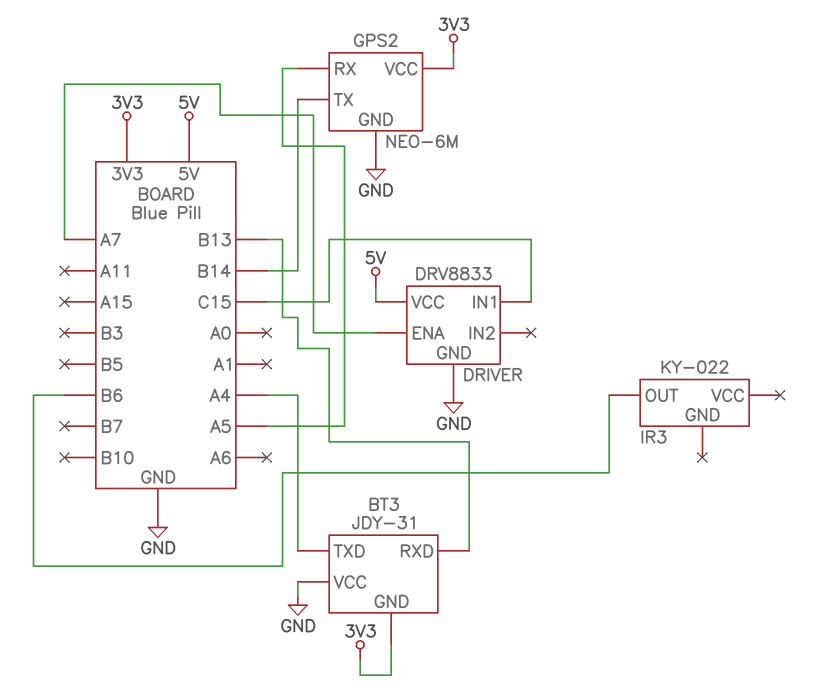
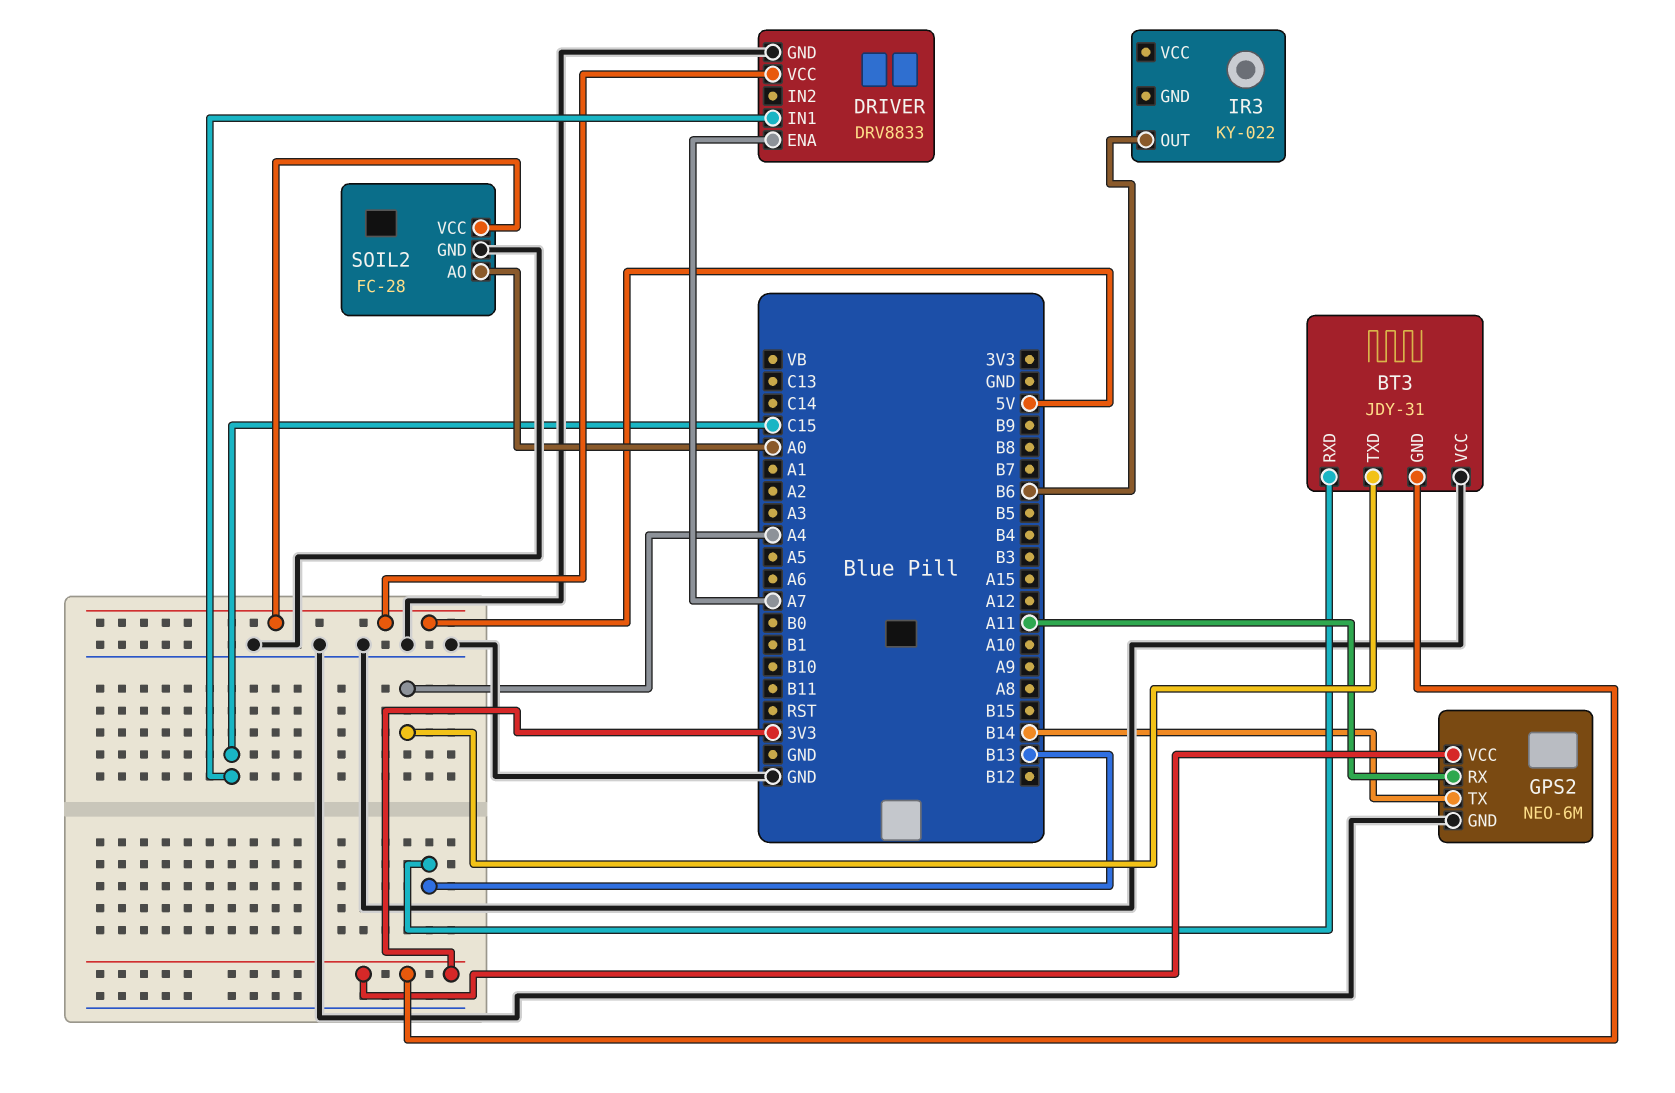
GPS2 pin RX: A5 -> A11
SOIL2: none -> FC-28
SOIL2 pin AO: none -> A0
SOIL2 pin GND: none -> GND
SOIL2 pin VCC: none -> 5V

